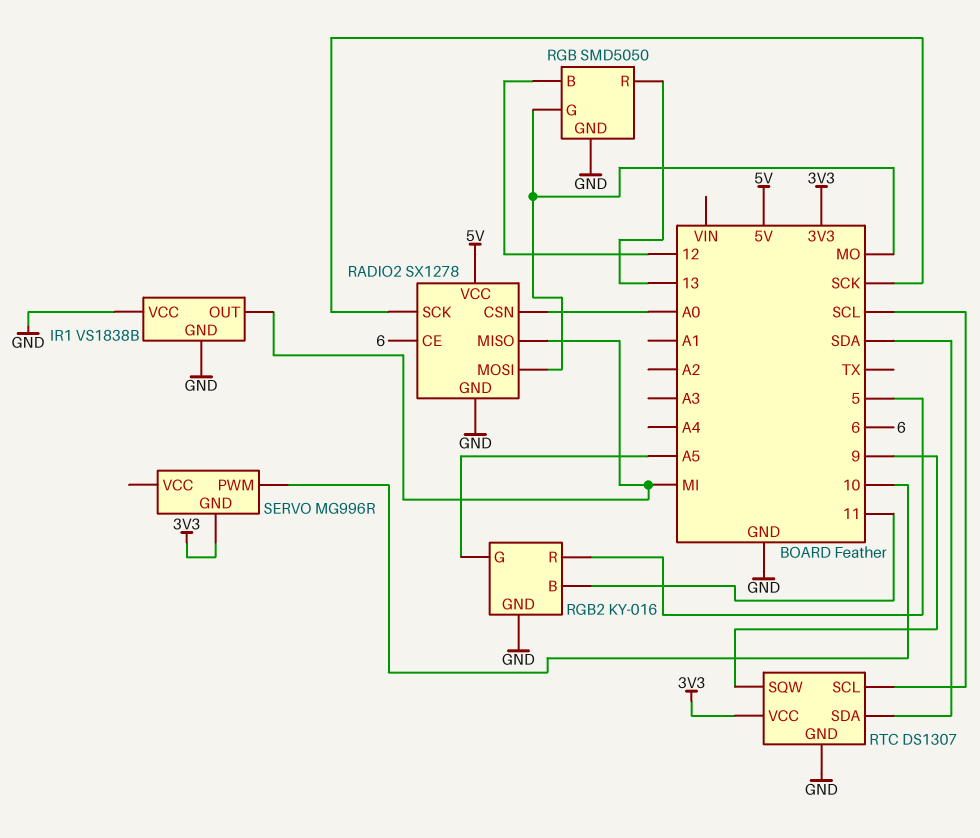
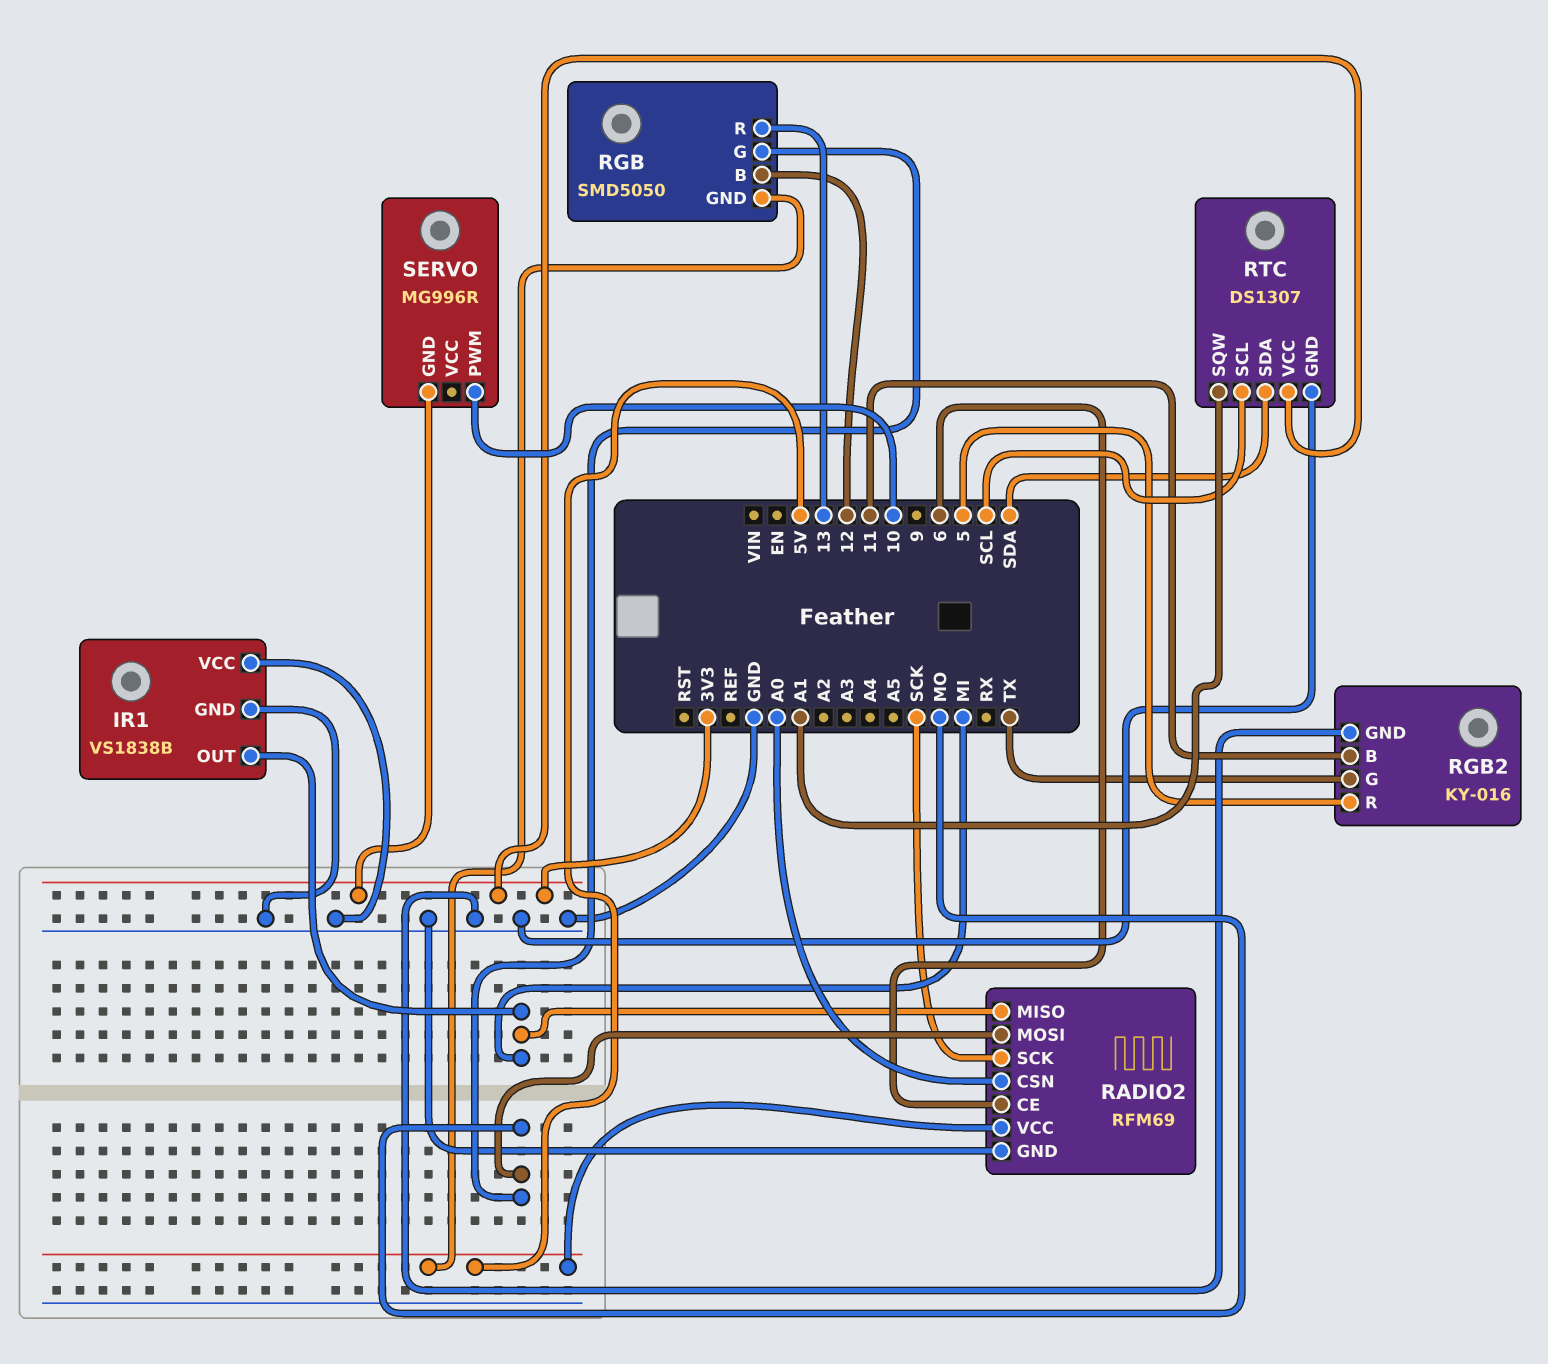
RADIO2: SX1278 -> RFM69
RGB pin GND: GND -> 5V
RGB2 pin G: A5 -> TX
RTC pin SQW: 9 -> A1

